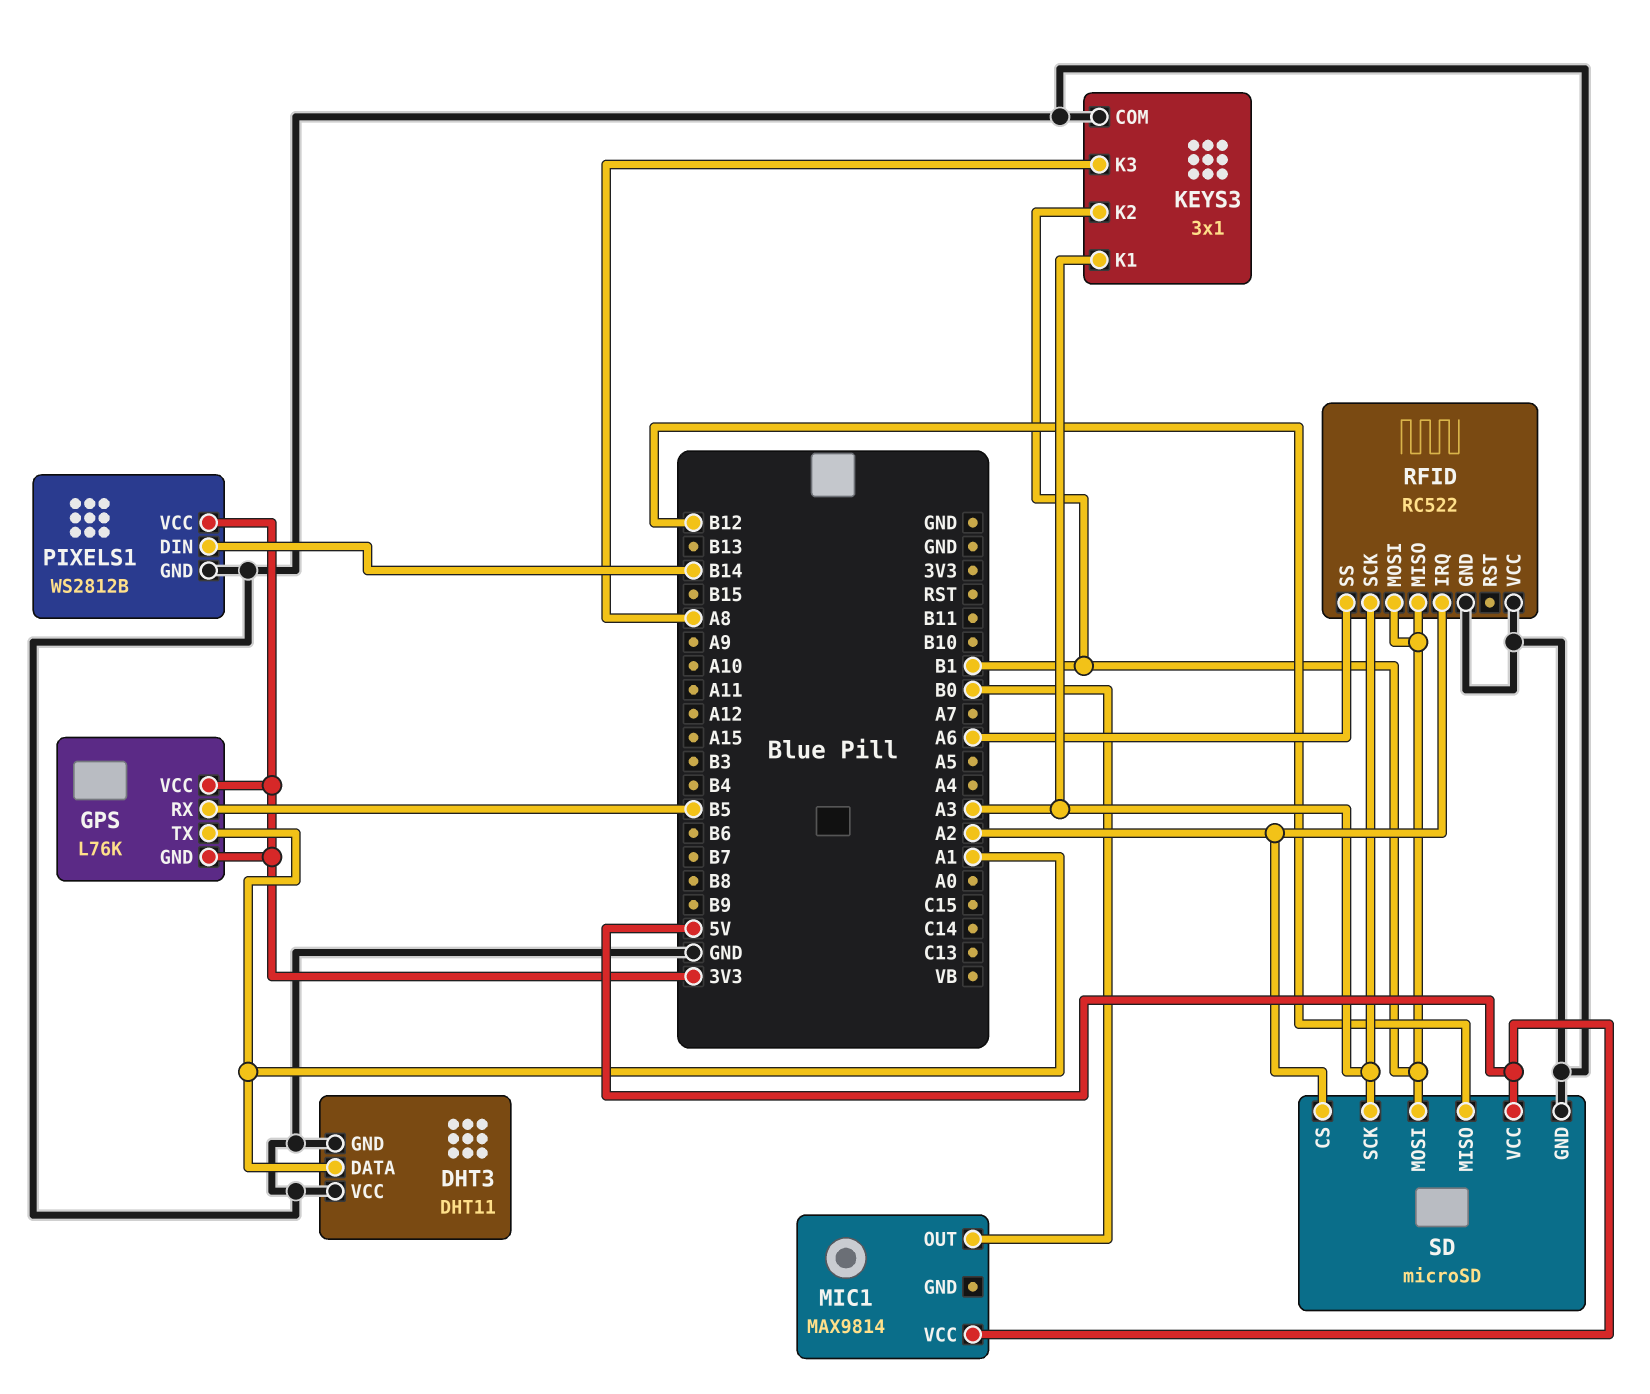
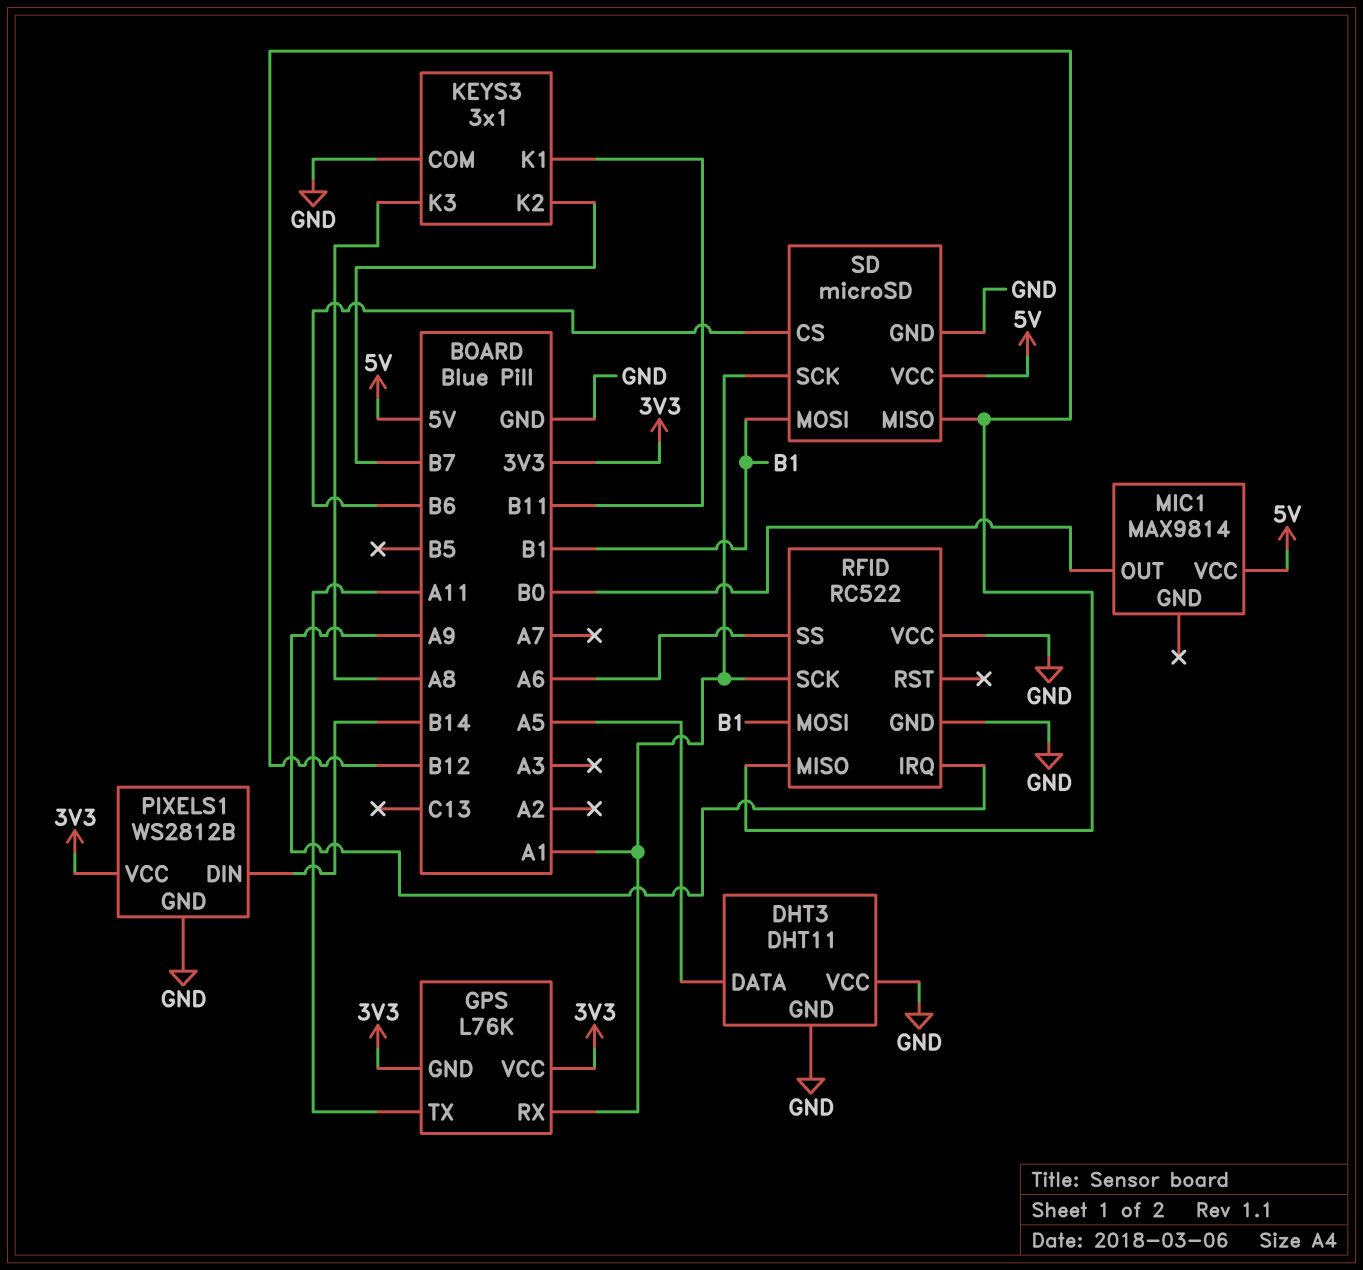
DHT3 pin DATA: A1 -> A5
GPS pin RX: B5 -> A1
GPS pin TX: A1 -> A11
KEYS3 pin K1: A3 -> B11
KEYS3 pin K2: B1 -> B7
RFID pin IRQ: A2 -> A9
RFID pin MISO: B1 -> B12
RFID pin SCK: A3 -> A1
SD pin CS: A2 -> B6
SD pin SCK: A3 -> A1

